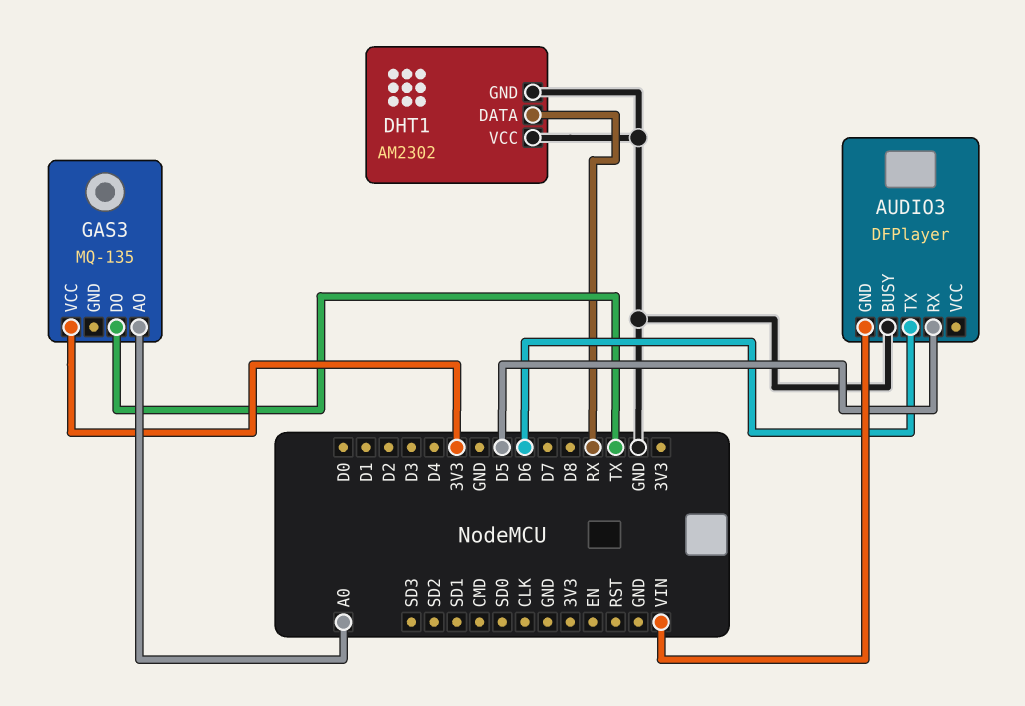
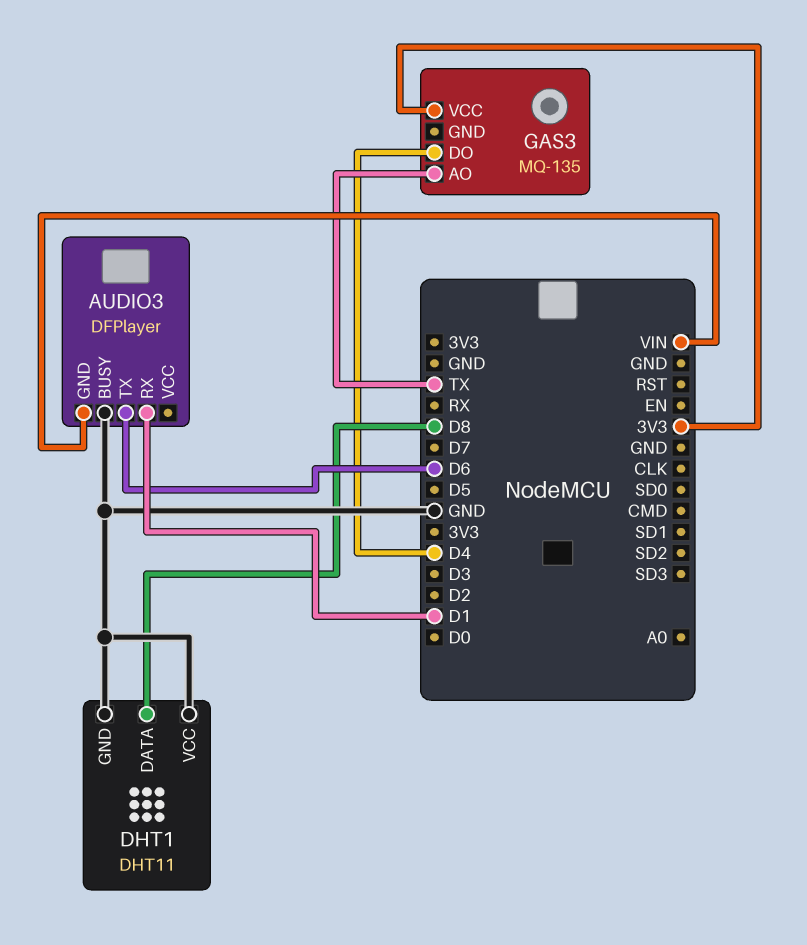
AUDIO3 pin RX: D5 -> D1
DHT1: AM2302 -> DHT11
DHT1 pin DATA: RX -> D8
GAS3 pin AO: A0 -> TX
GAS3 pin DO: TX -> D4

